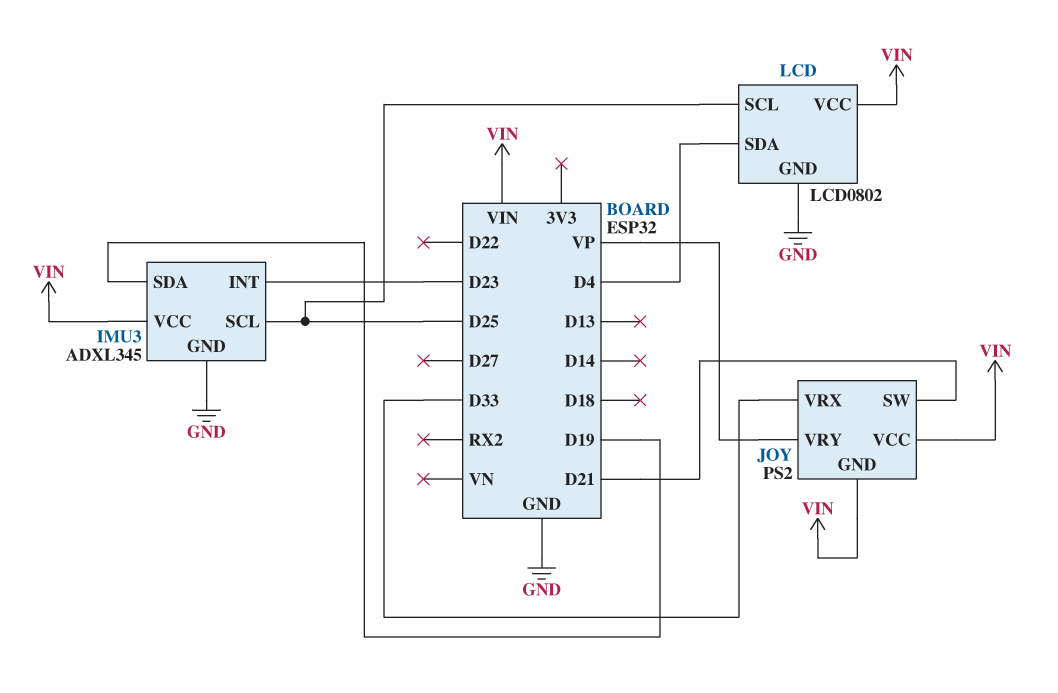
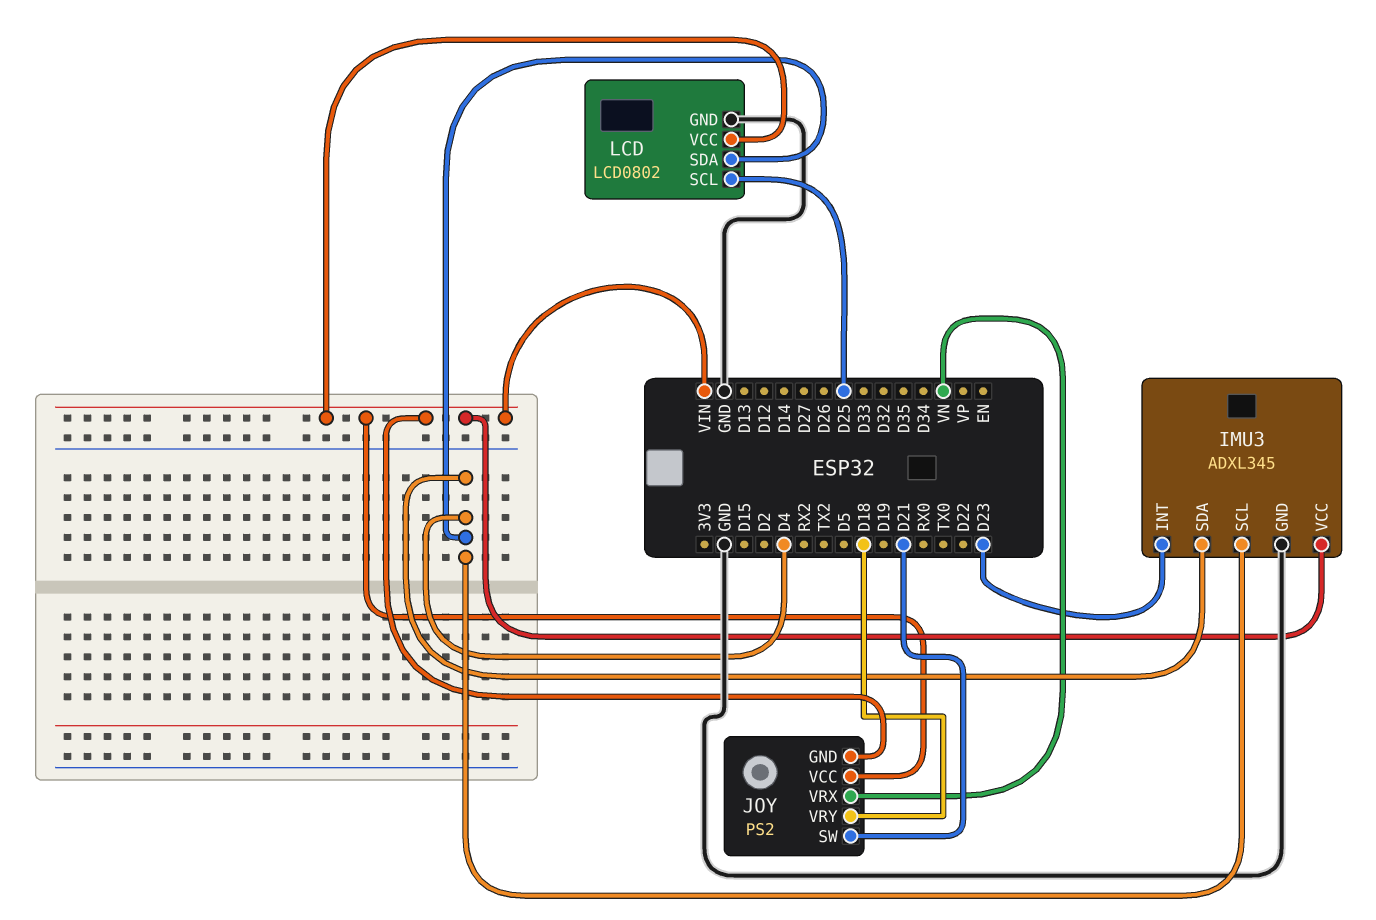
IMU3 pin SCL: D25 -> D4
IMU3 pin SDA: D19 -> D4
JOY pin VRX: D33 -> VN
JOY pin VRY: VP -> D18

